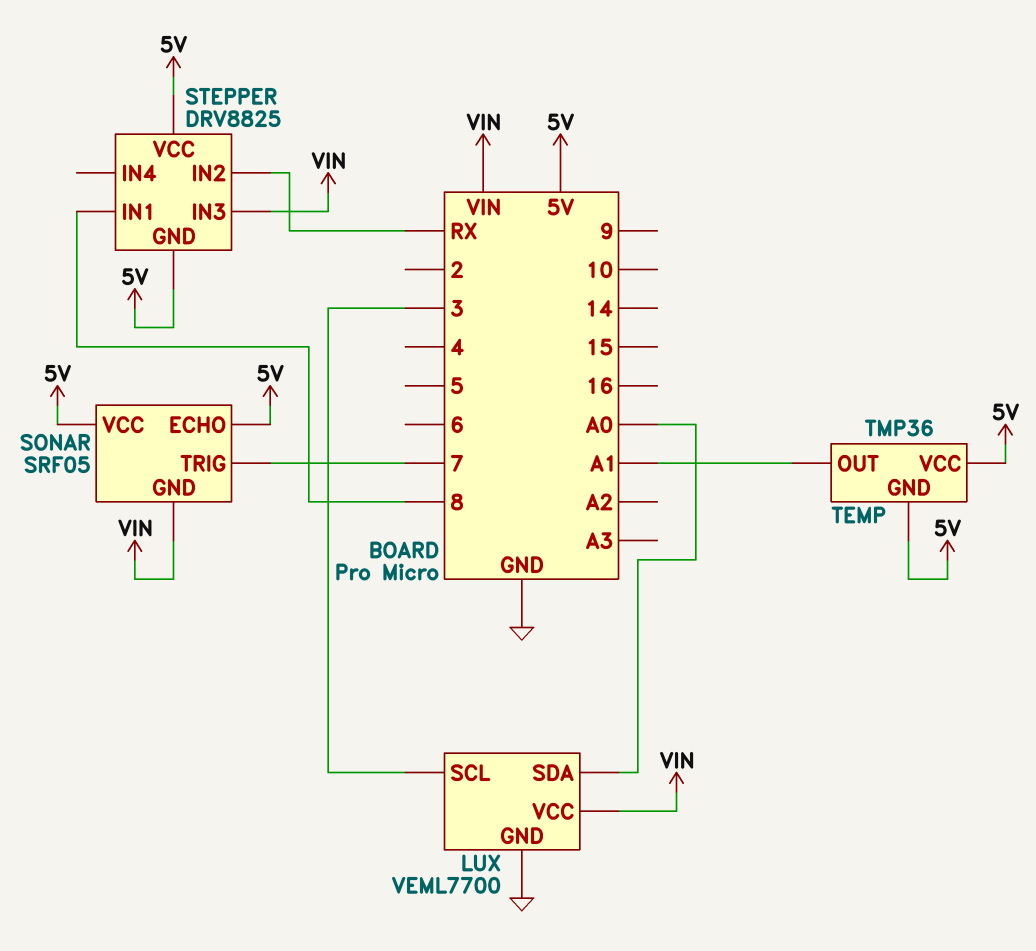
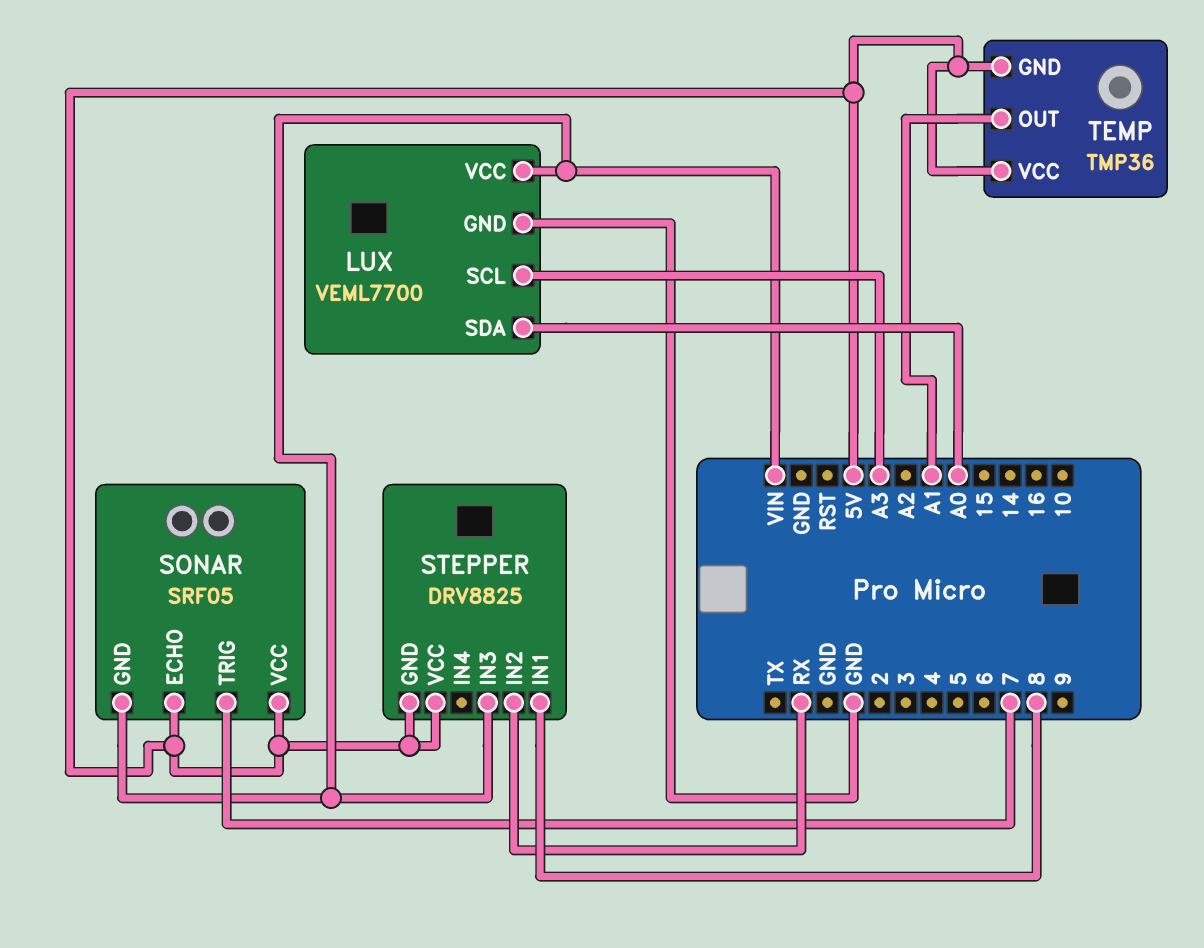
LUX pin SCL: 3 -> A3

